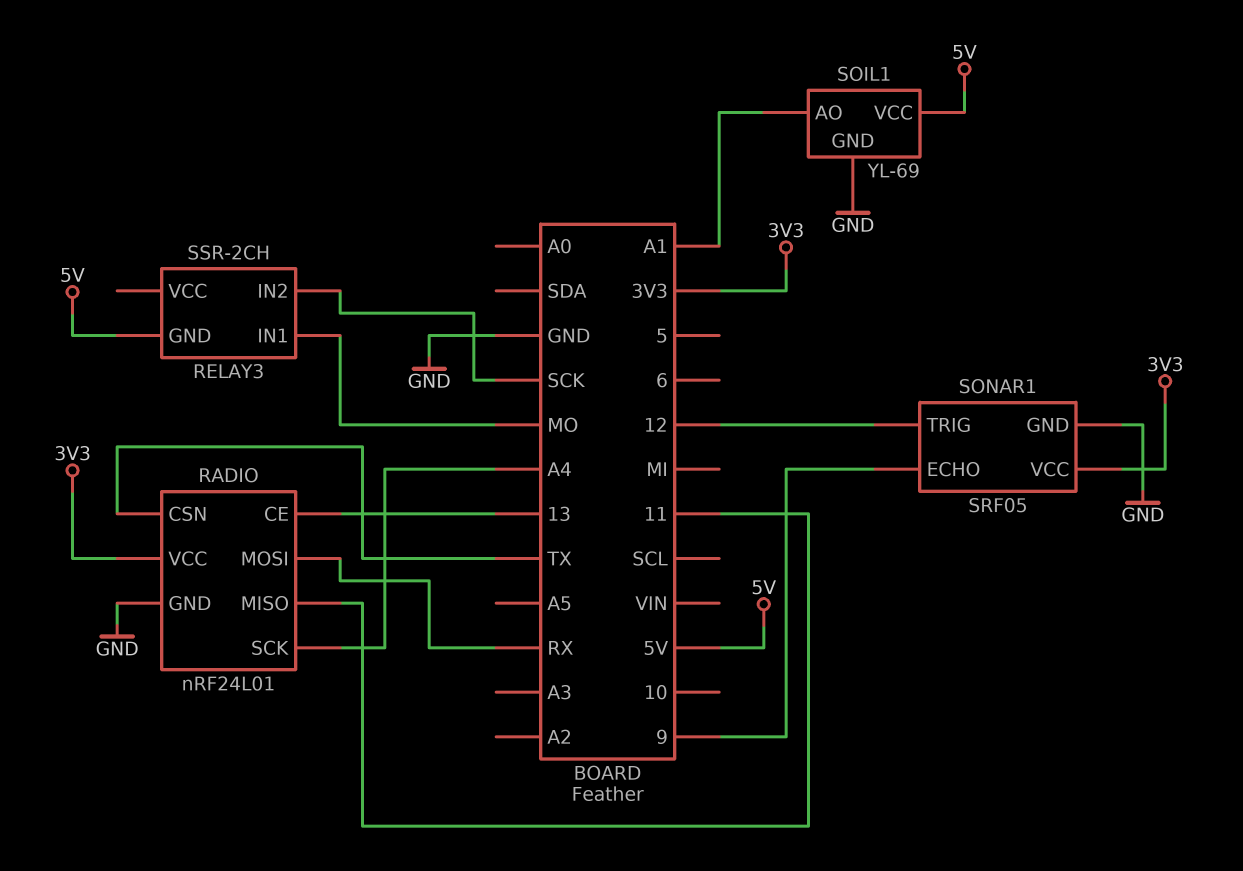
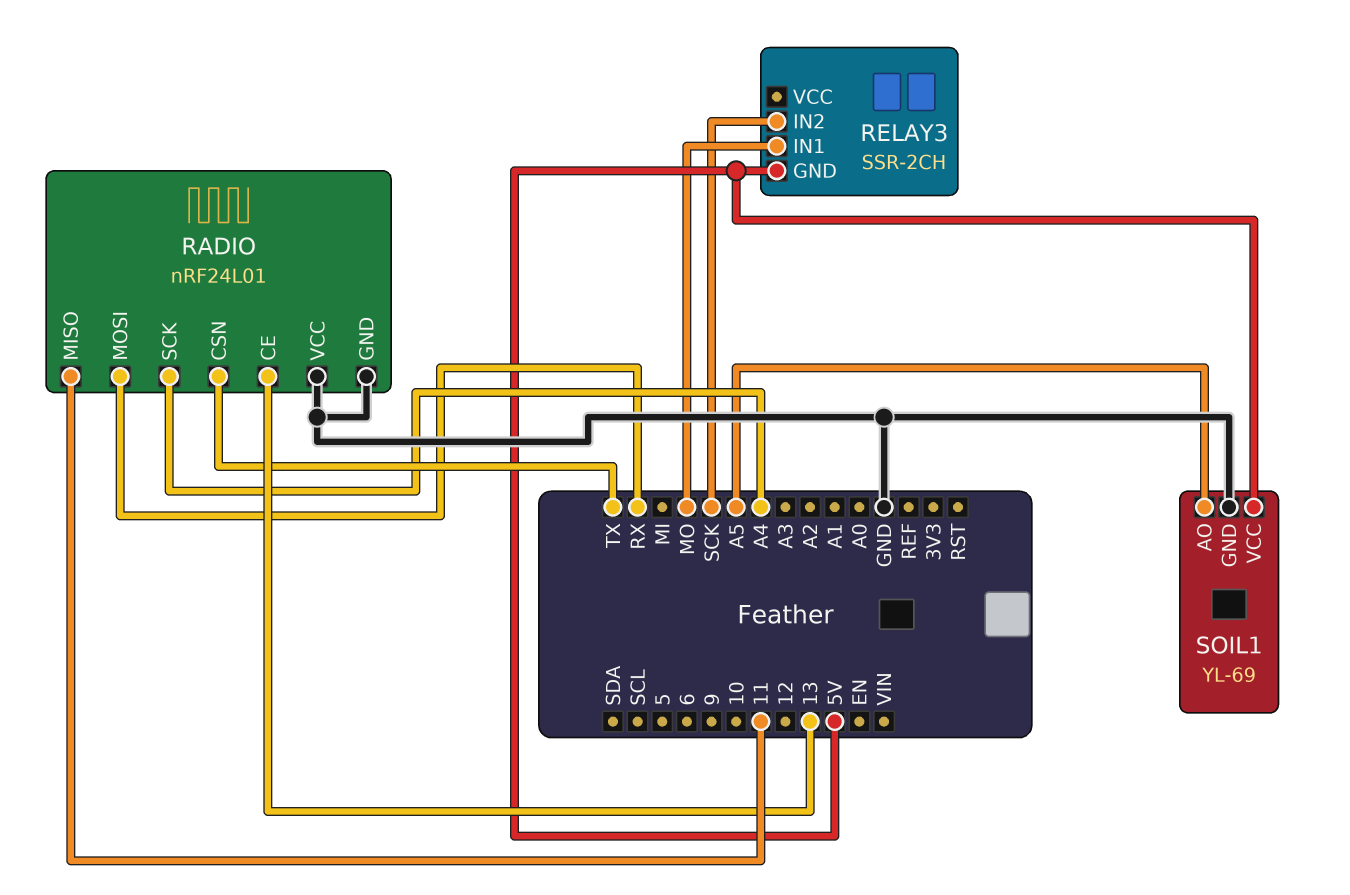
RADIO pin VCC: 3V3 -> GND
SOIL1 pin AO: A1 -> A5
SONAR1: SRF05 -> none
SONAR1 pin ECHO: 9 -> none
SONAR1 pin GND: GND -> none
SONAR1 pin TRIG: 12 -> none
SONAR1 pin VCC: 3V3 -> none

